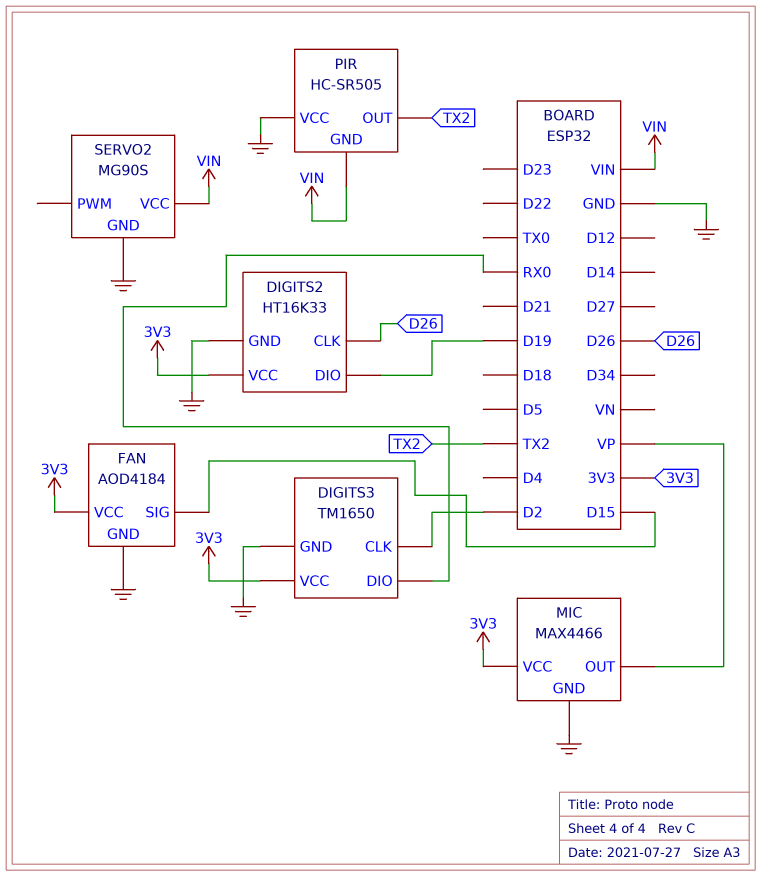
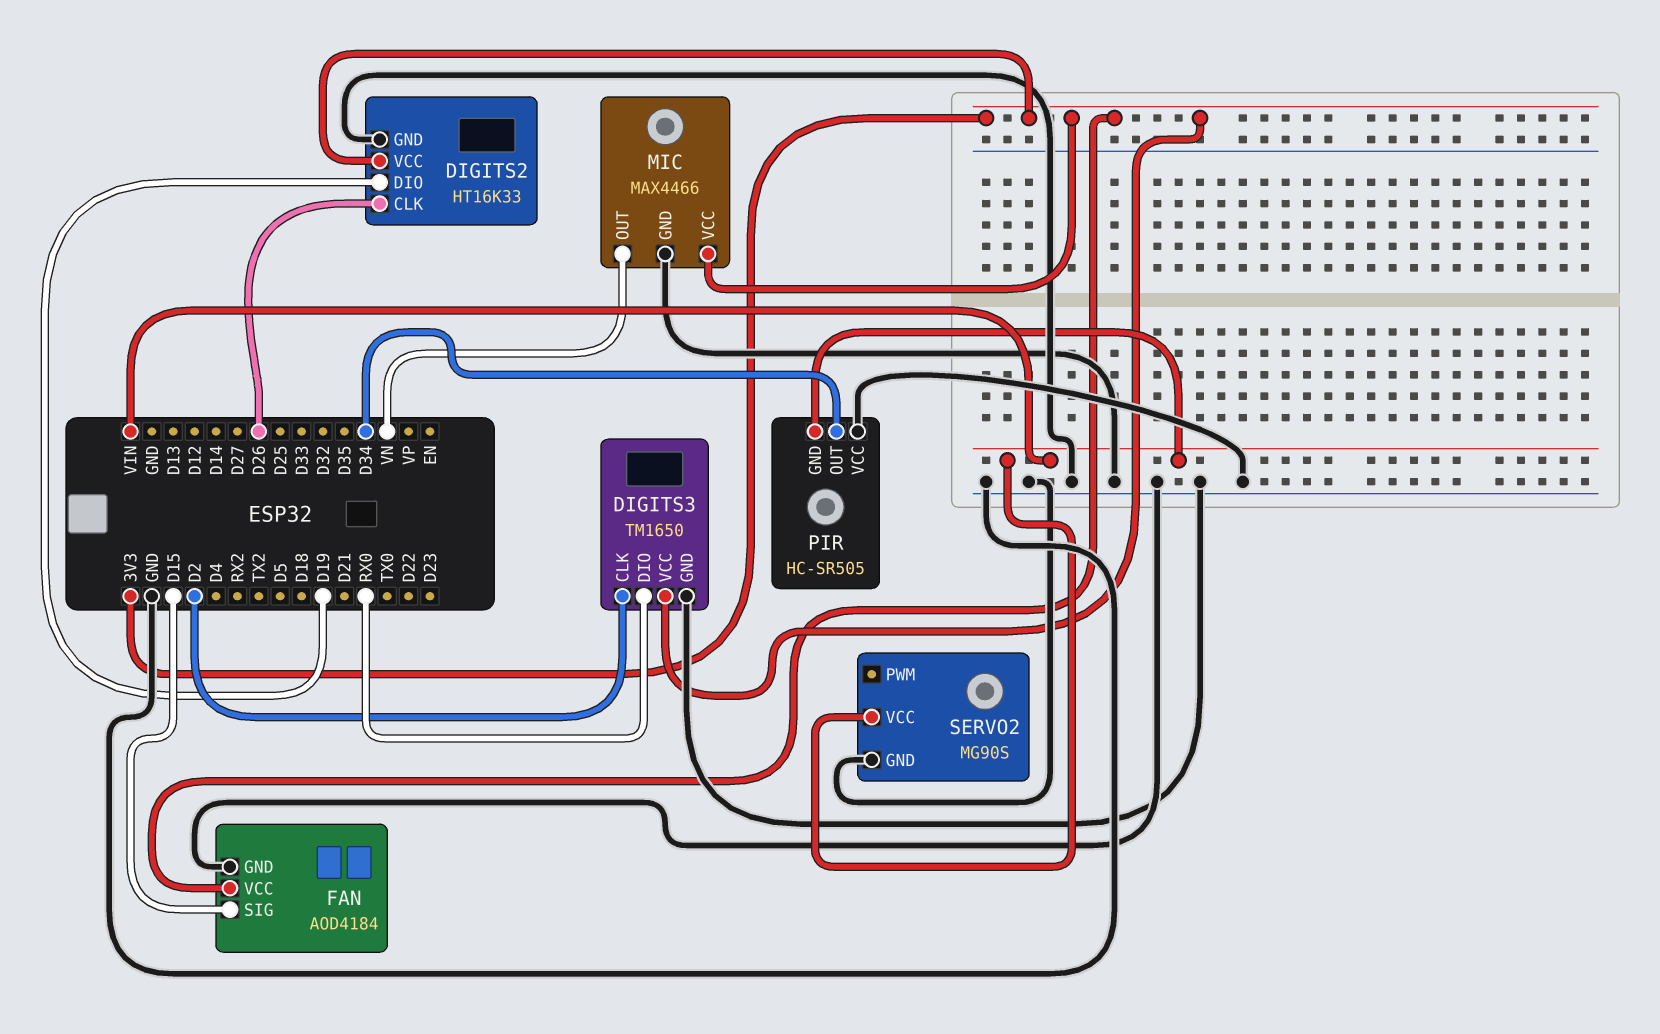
MIC pin OUT: VP -> VN
PIR pin OUT: TX2 -> D34

